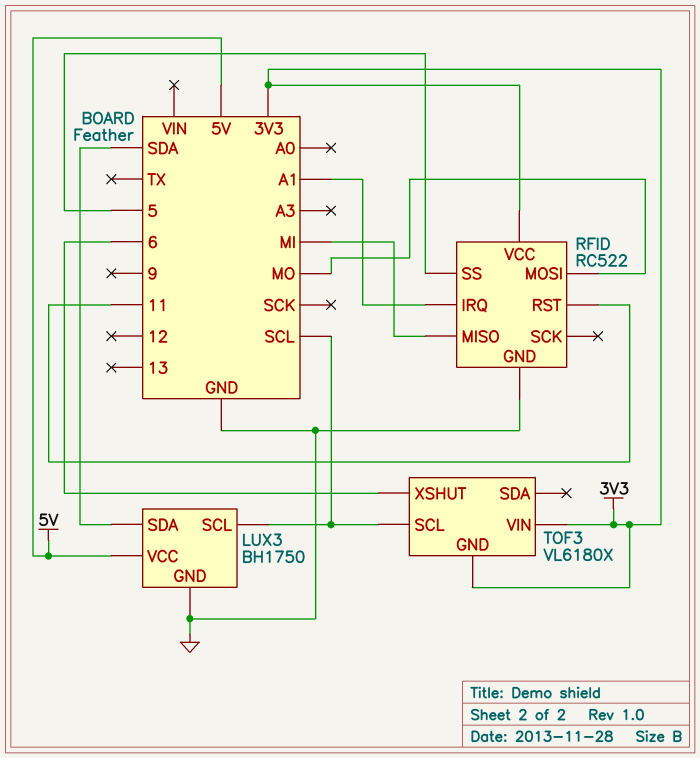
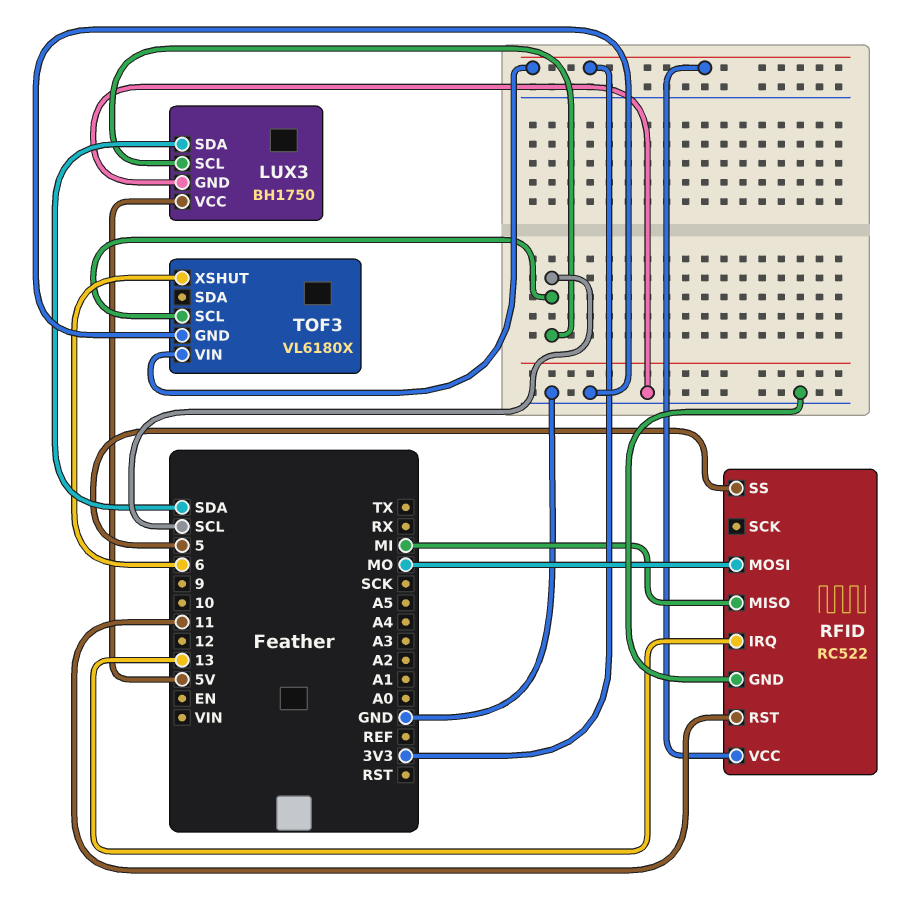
RFID pin IRQ: A1 -> 13
TOF3 pin GND: 3V3 -> GND

